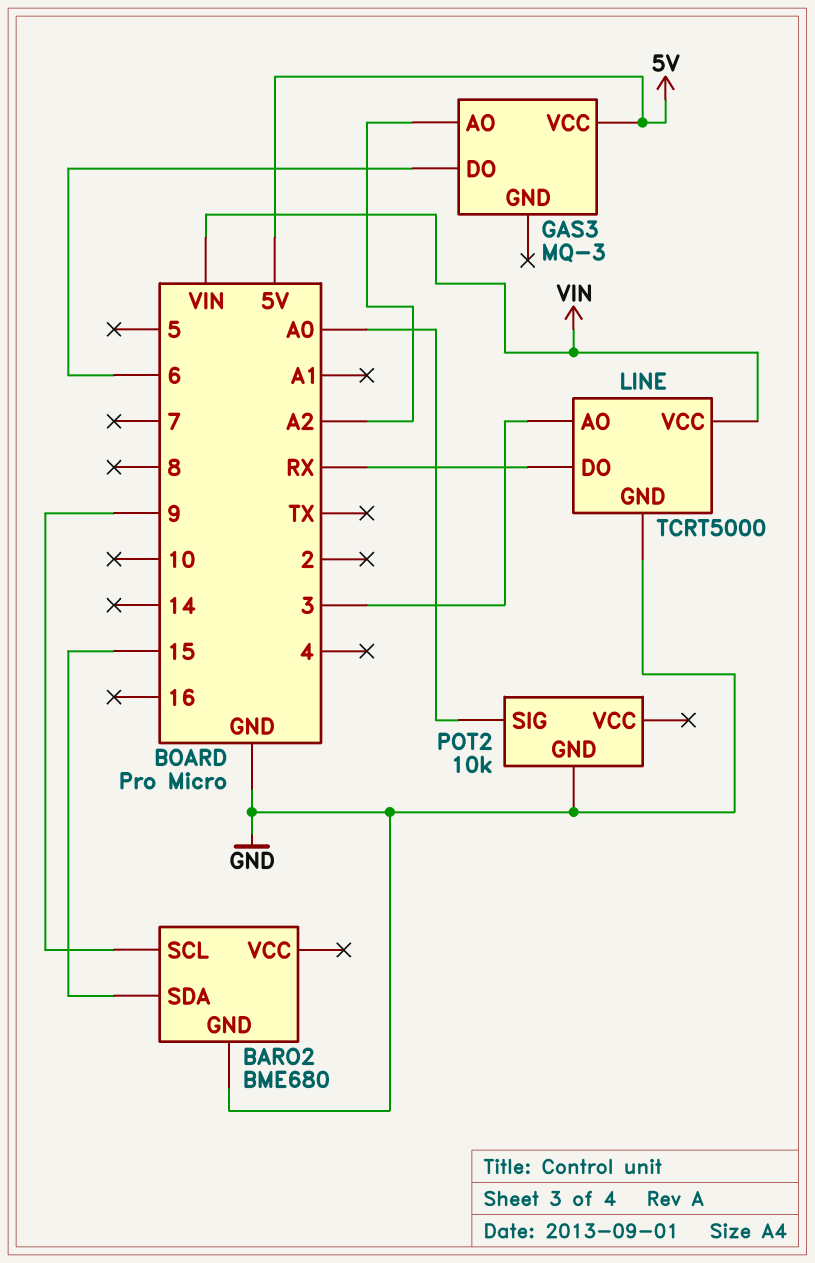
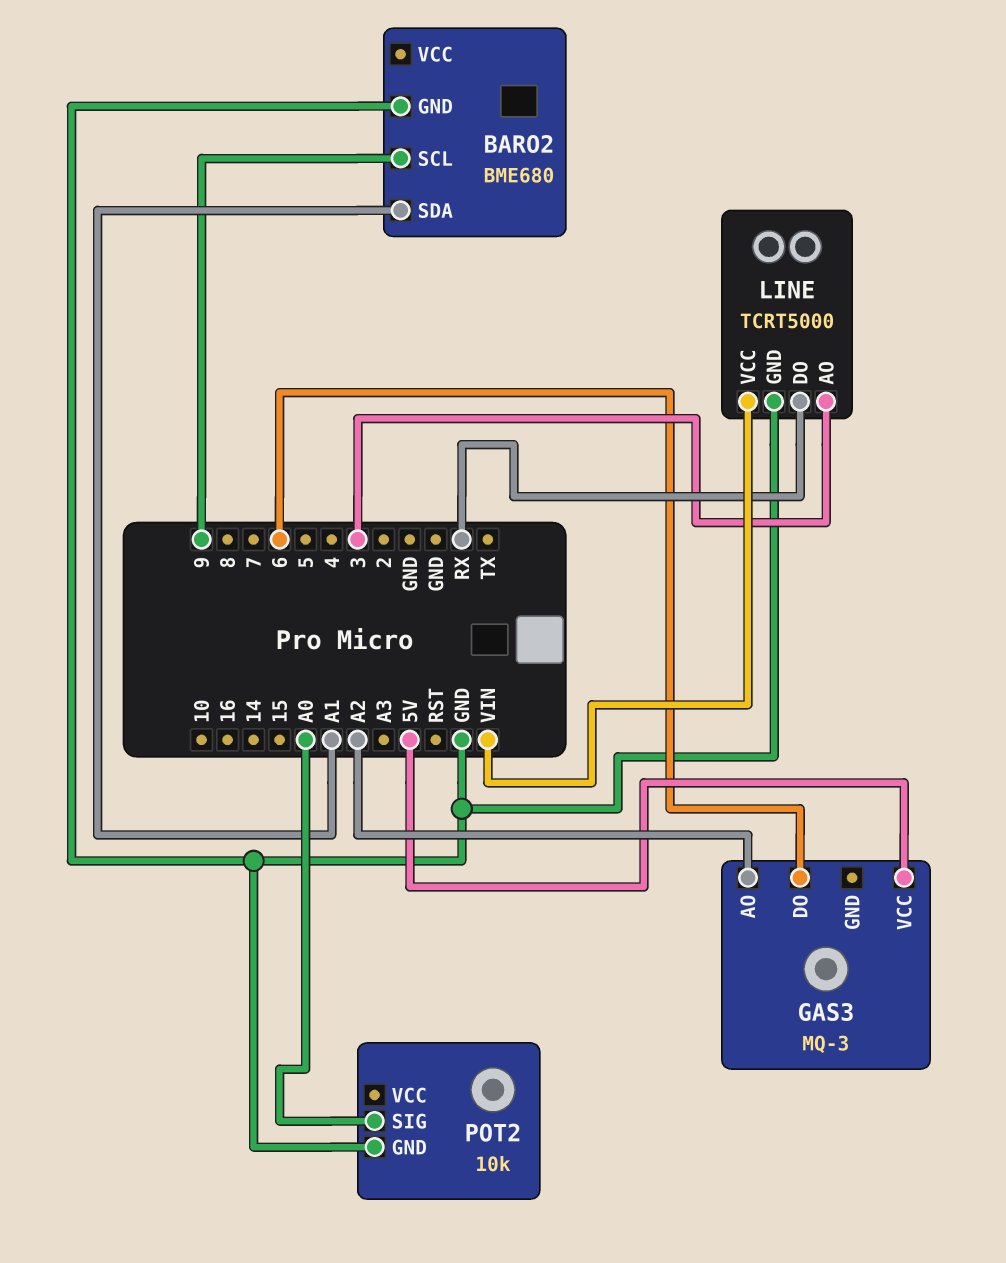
BARO2 pin SDA: 15 -> A1

